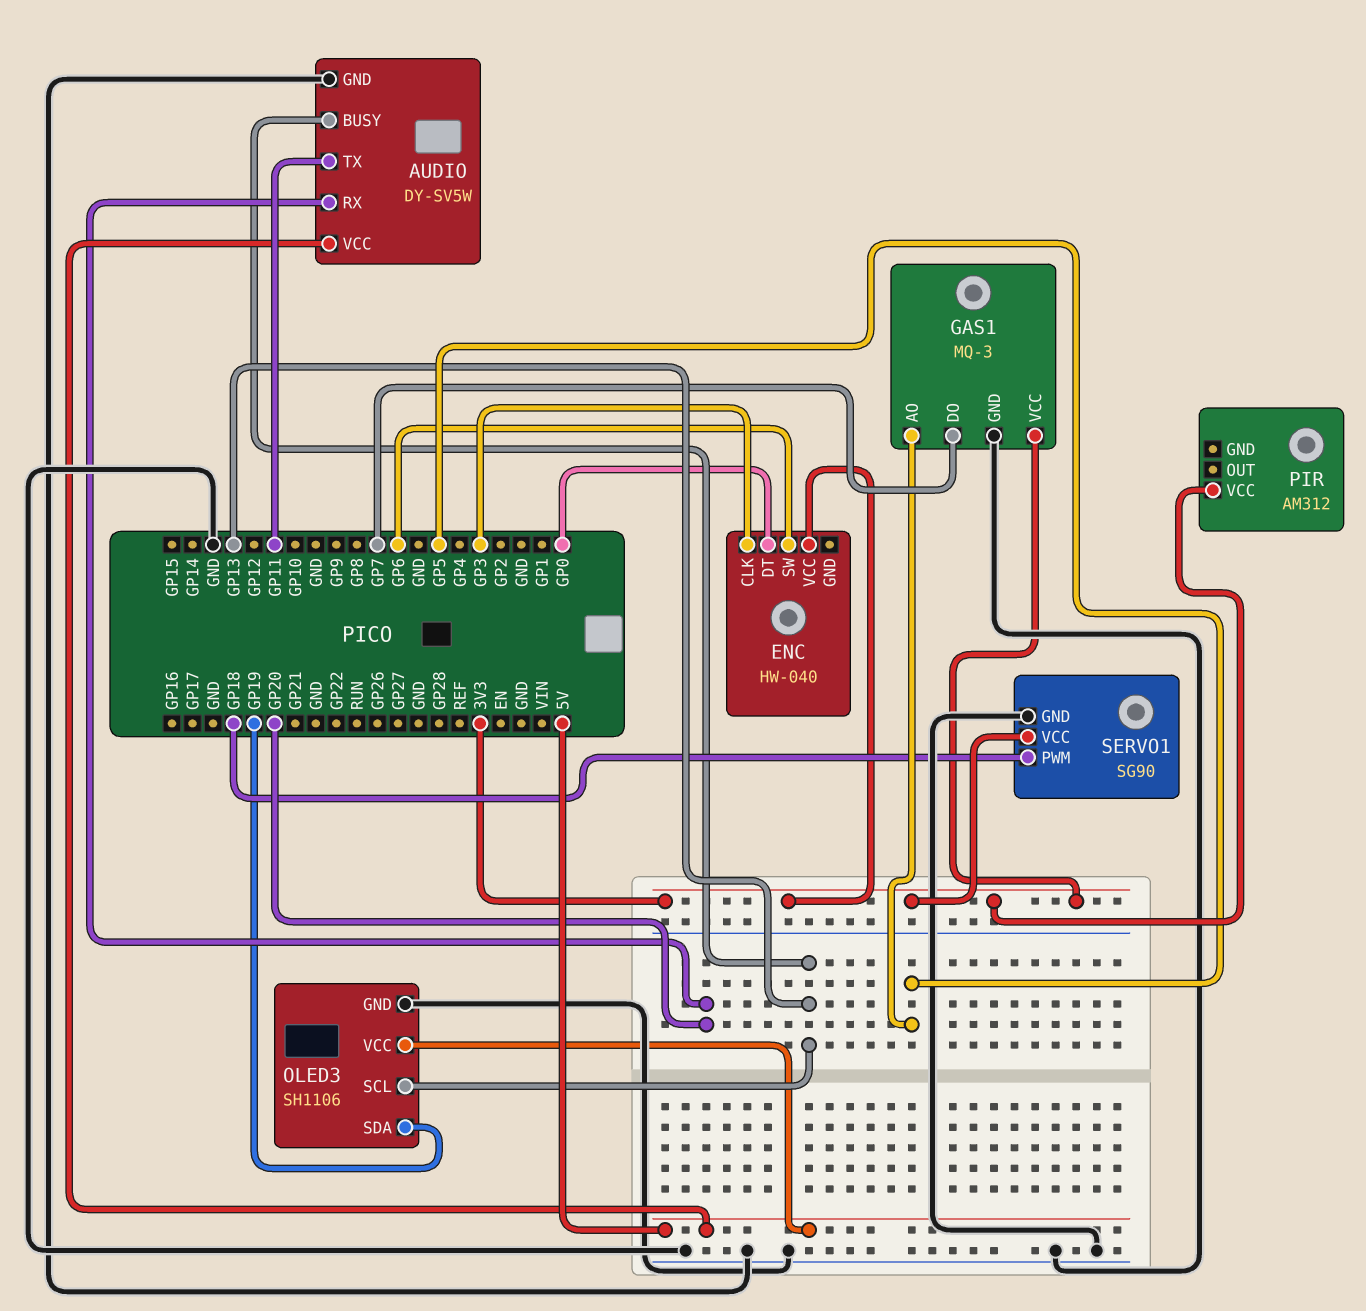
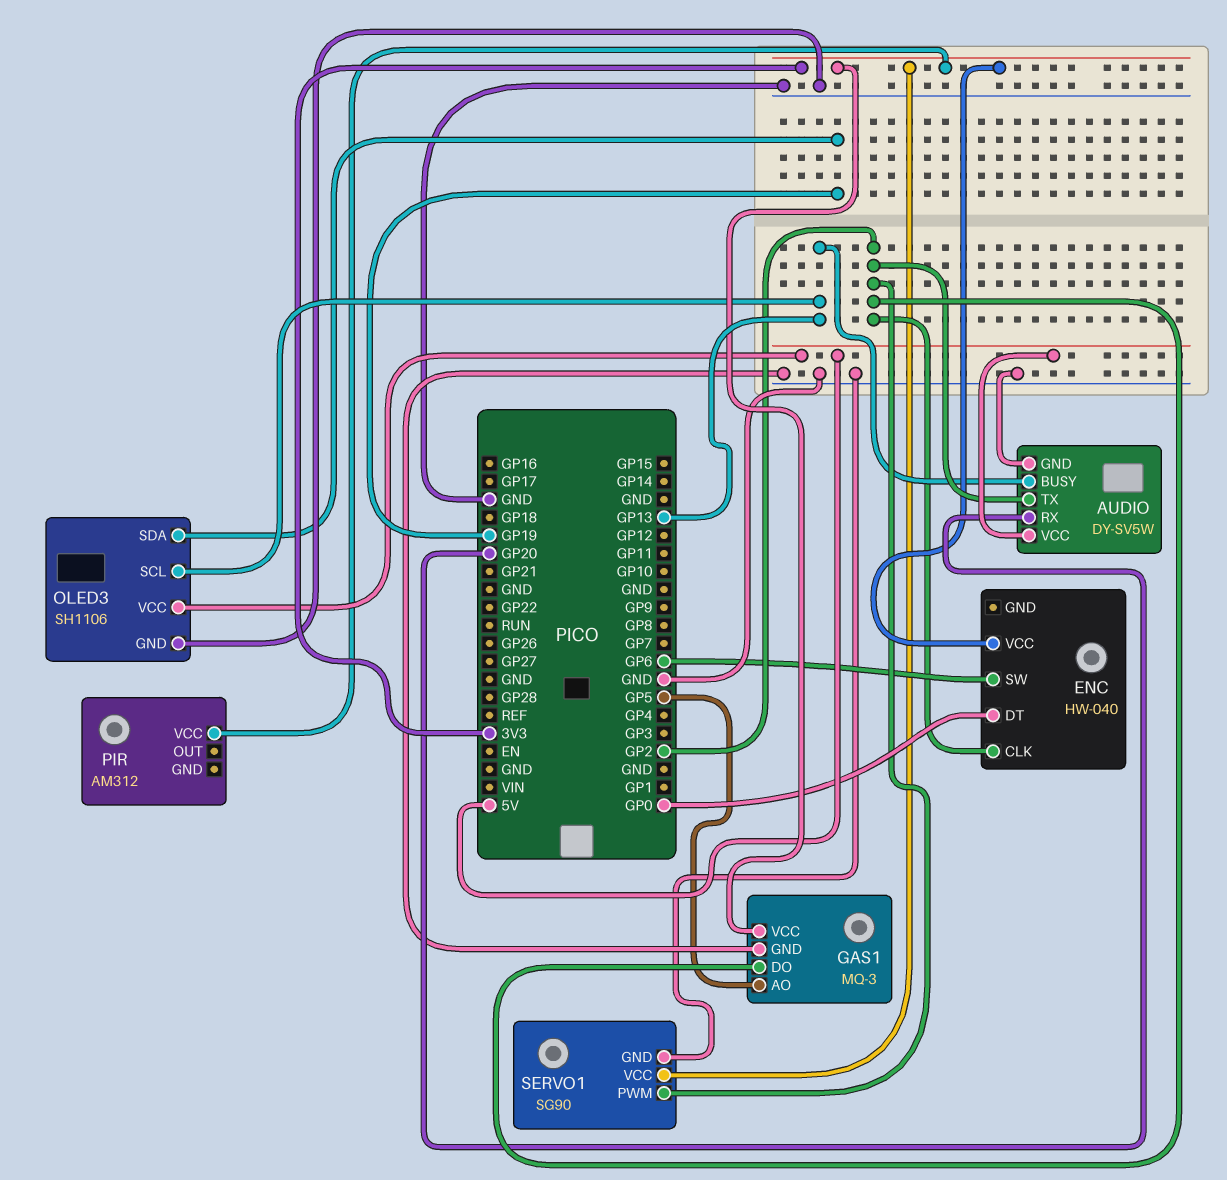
AUDIO pin TX: GP11 -> GP2
ENC pin CLK: GP3 -> GP2
GAS1 pin DO: GP7 -> GP2
SERVO1 pin PWM: GP18 -> GP2

